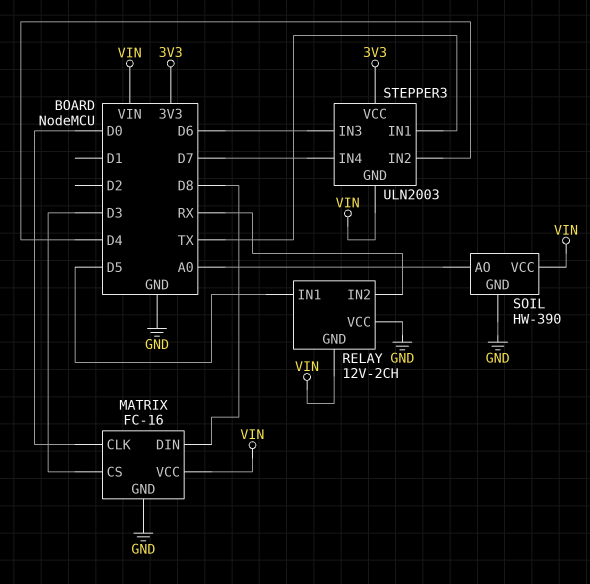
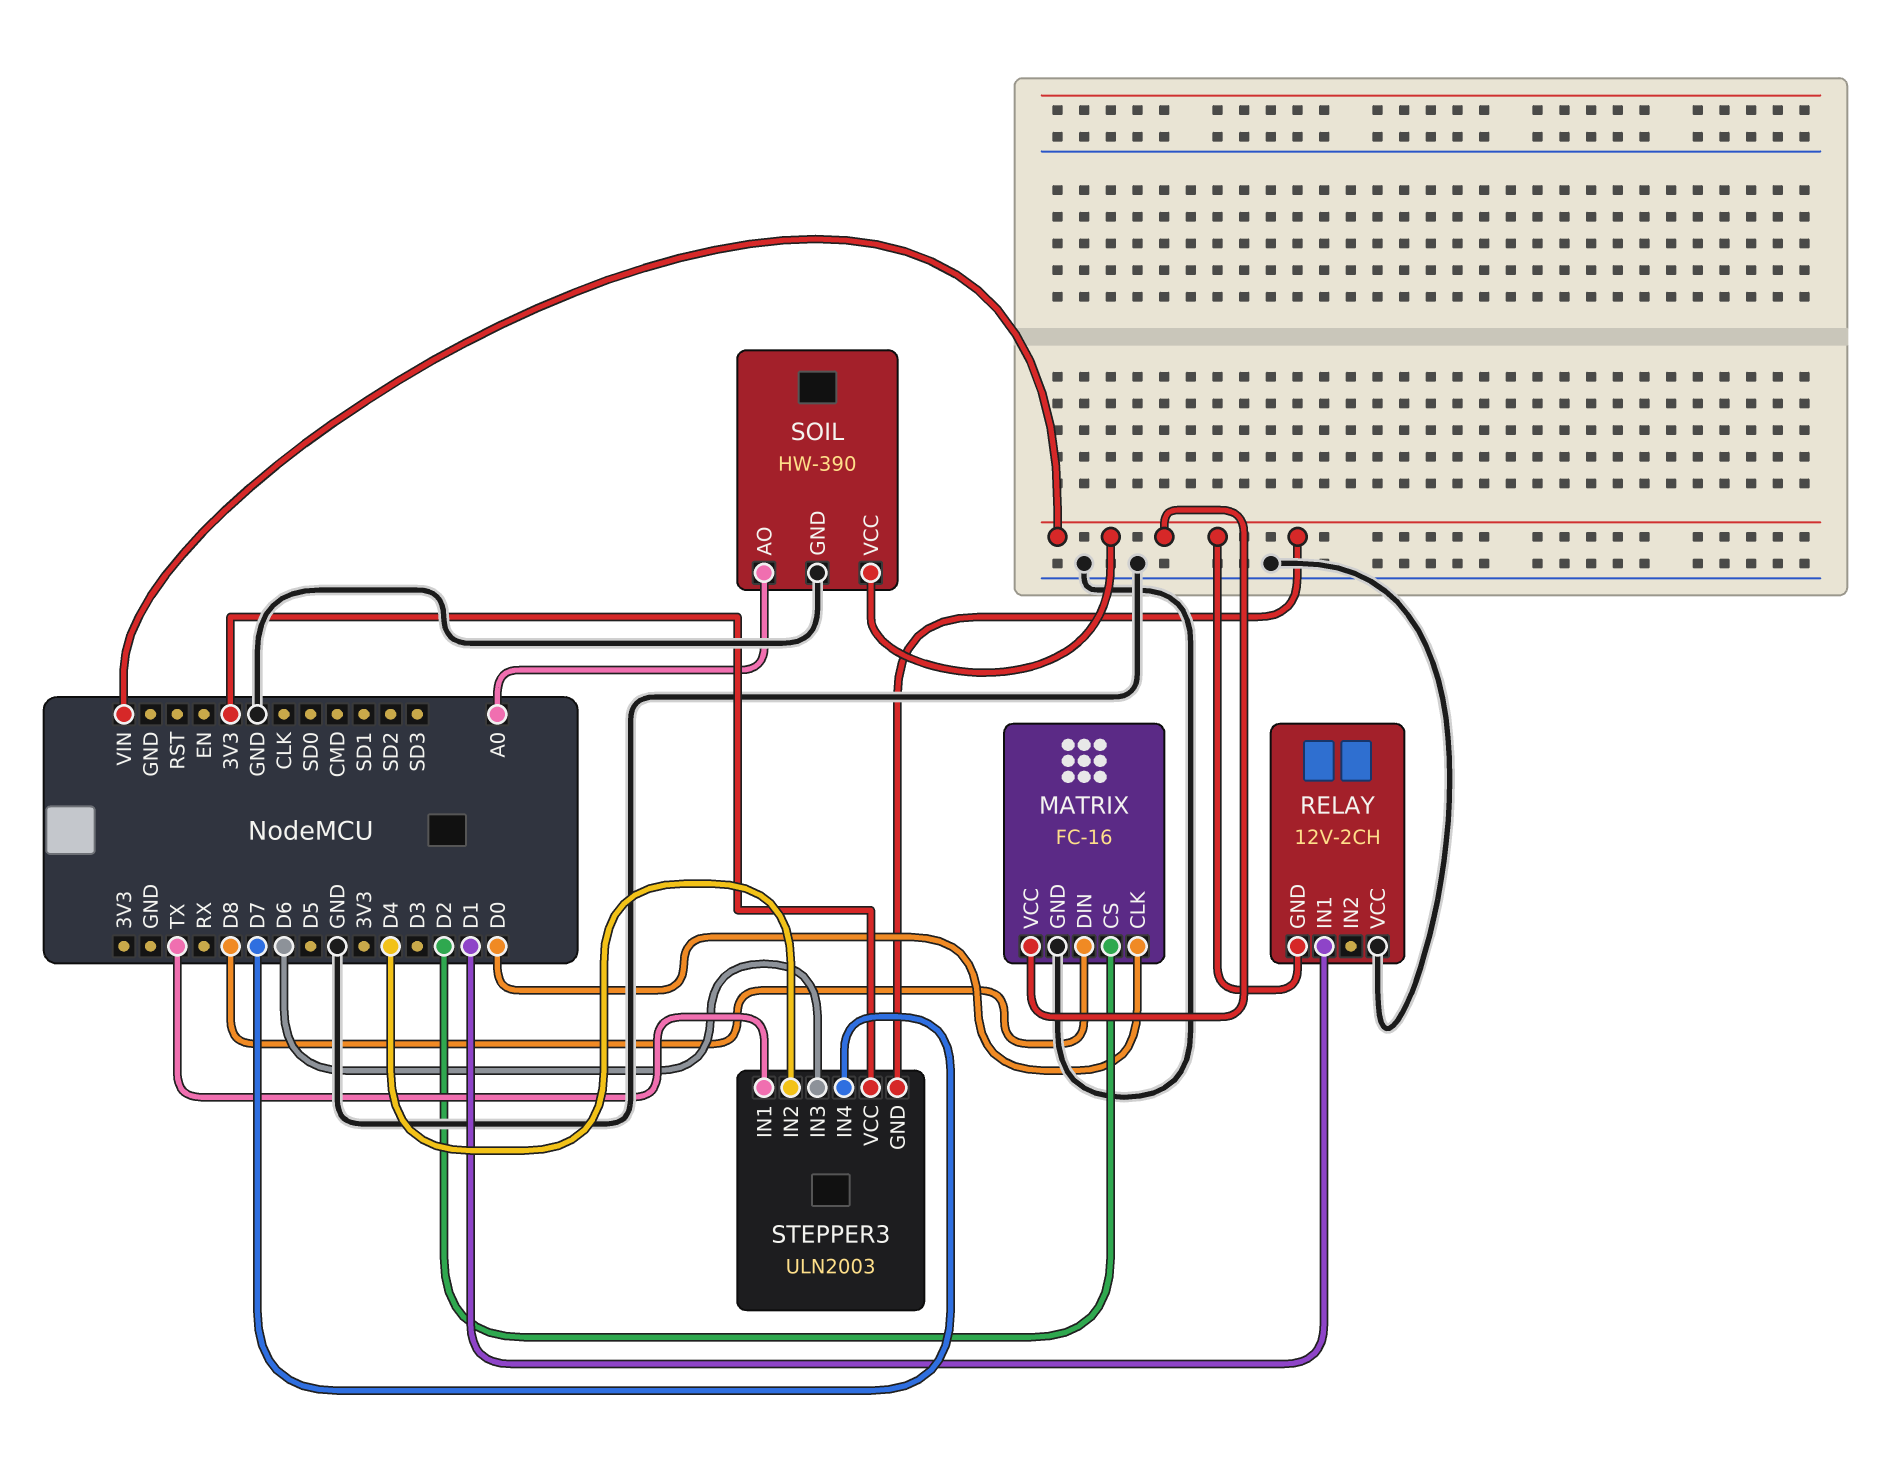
MATRIX pin CS: D3 -> D2
RELAY pin IN1: D5 -> D1
RELAY pin IN2: RX -> none

